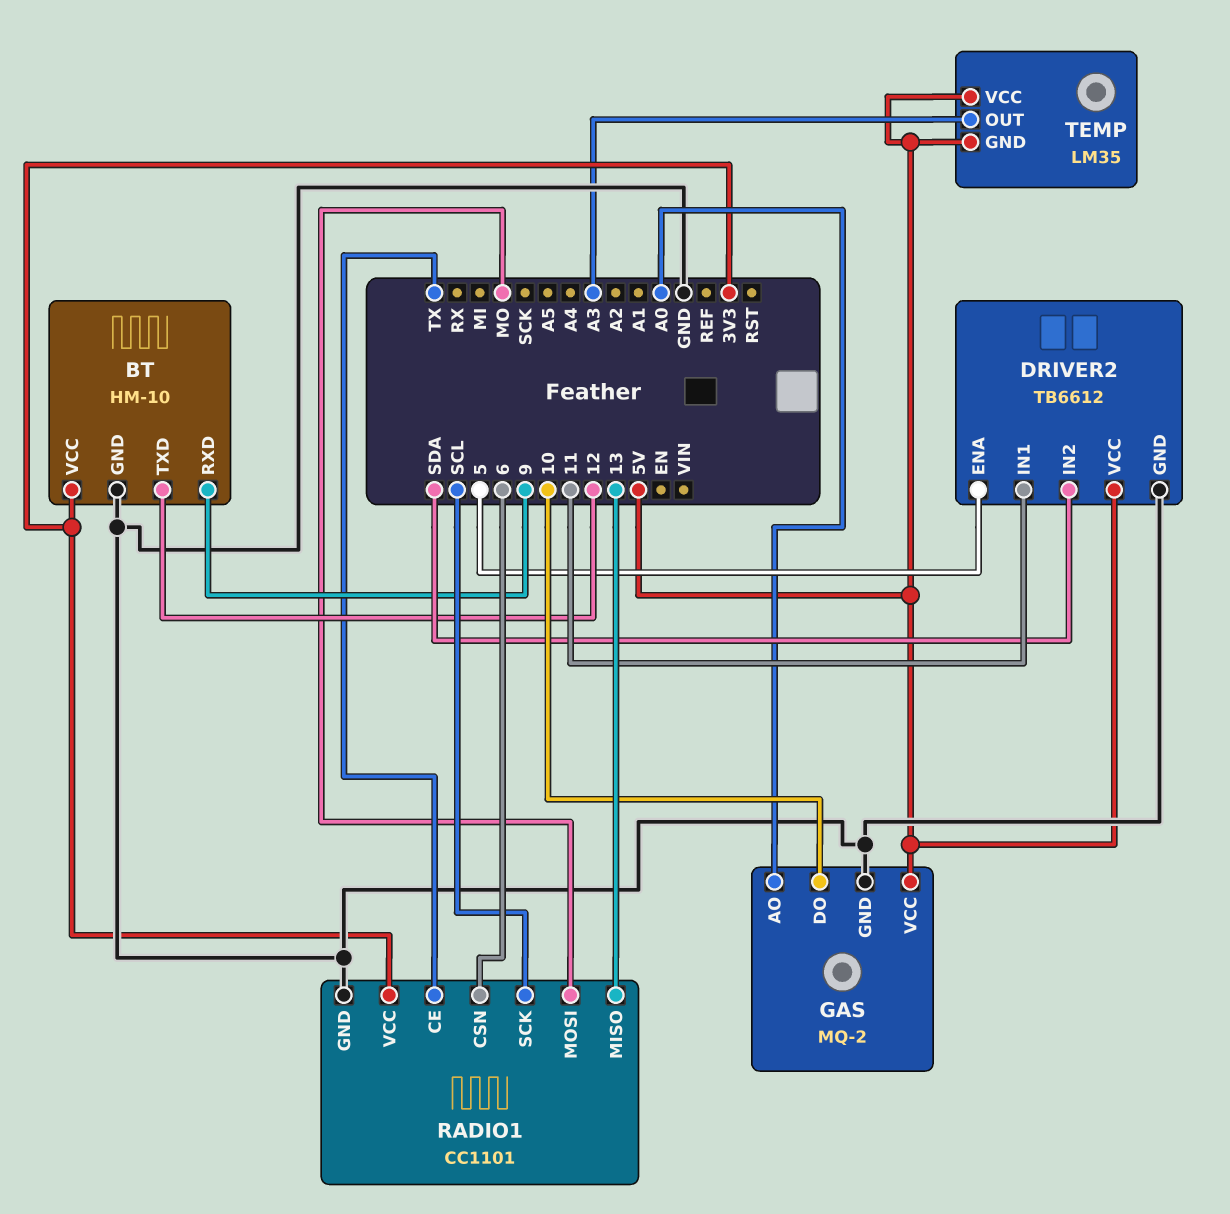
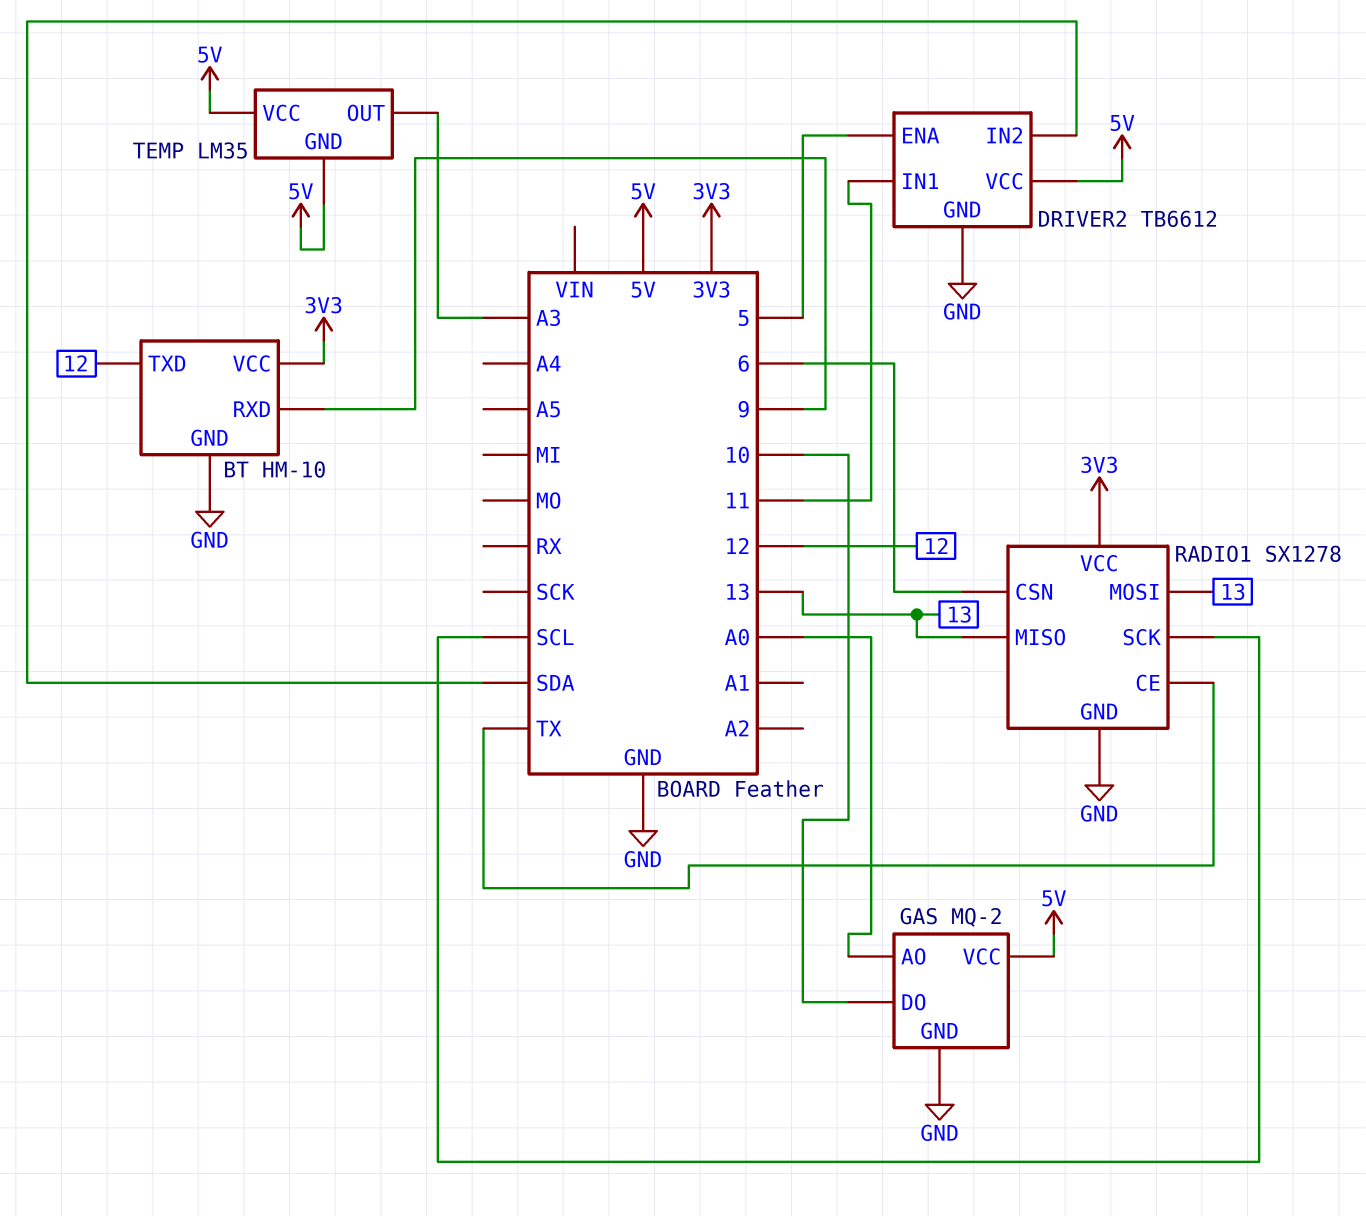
RADIO1: CC1101 -> SX1278
RADIO1 pin MOSI: MO -> 13

